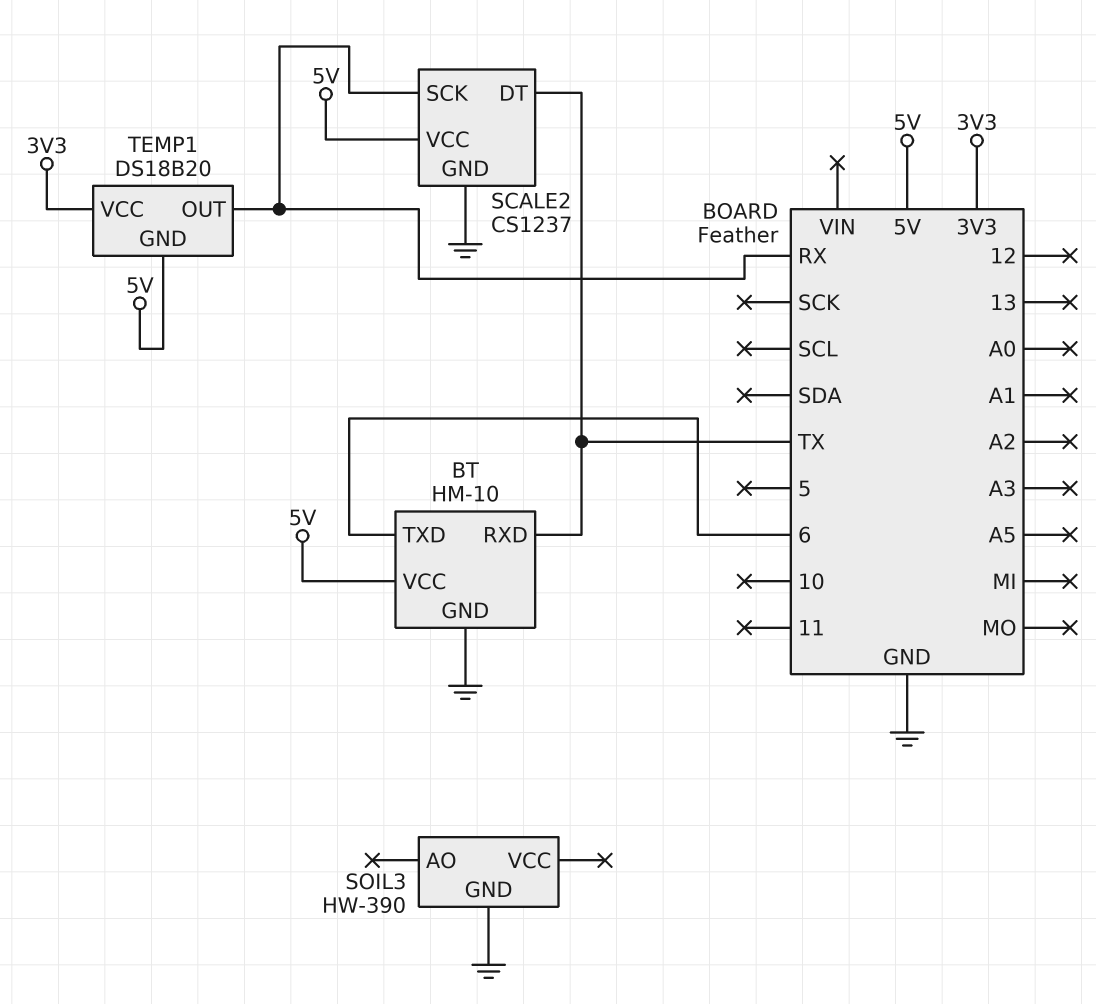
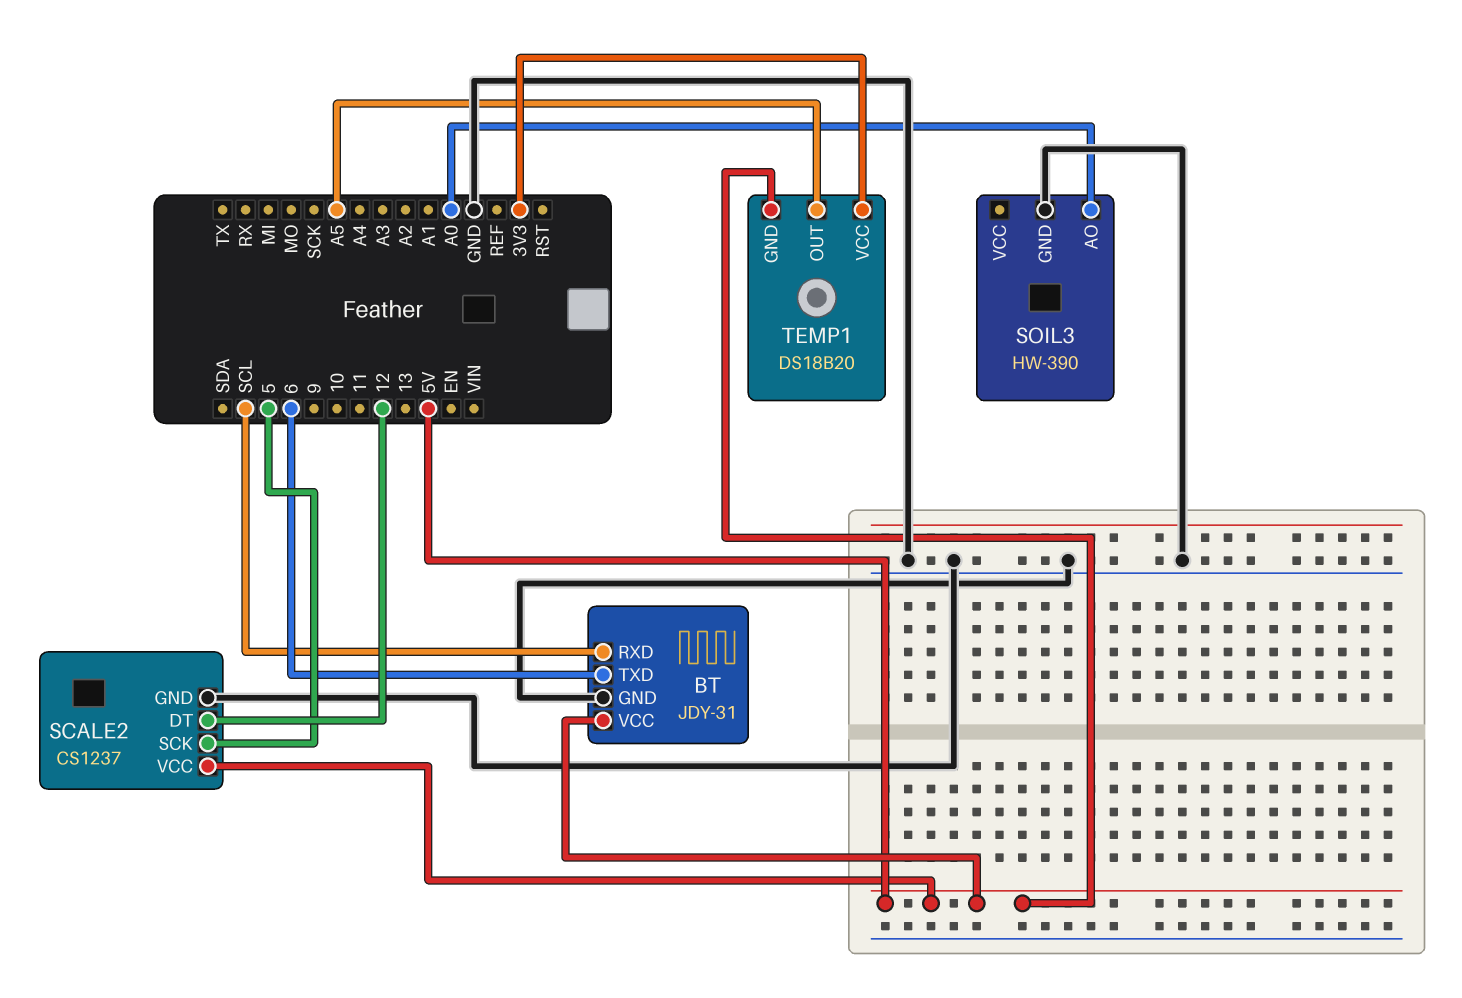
BT: HM-10 -> JDY-31
BT pin RXD: TX -> SCL
SCALE2 pin DT: TX -> 12
SCALE2 pin SCK: RX -> 5
SOIL3 pin AO: none -> A0
TEMP1 pin OUT: RX -> A5

